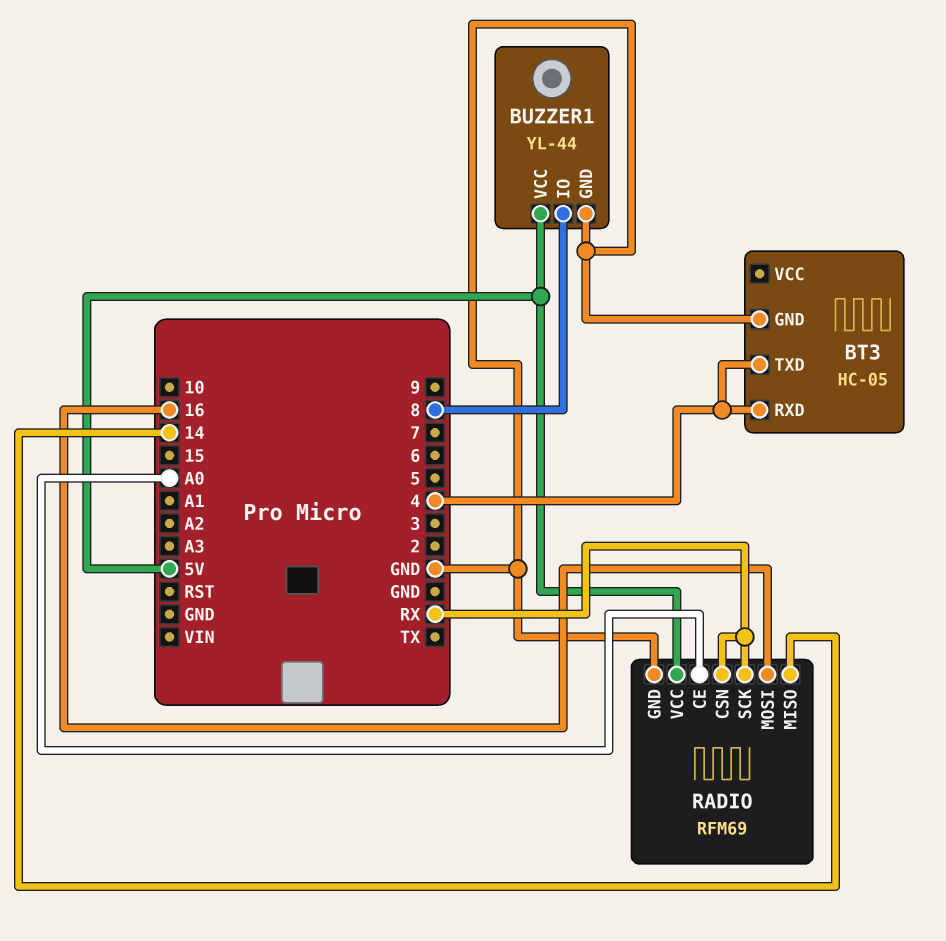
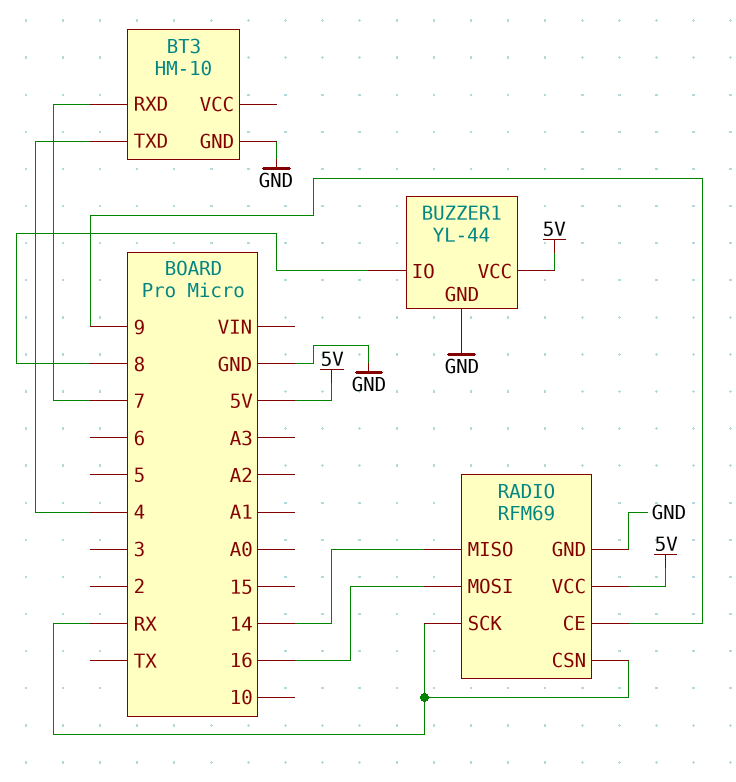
BT3: HC-05 -> HM-10
BT3 pin RXD: 4 -> 7
RADIO pin CE: A0 -> 9

